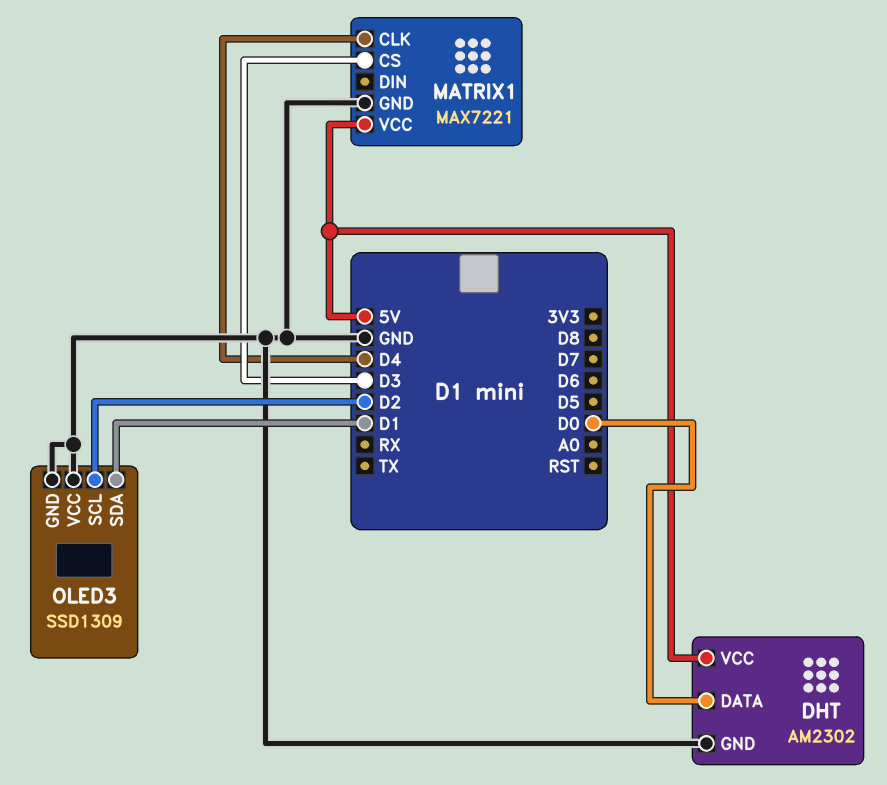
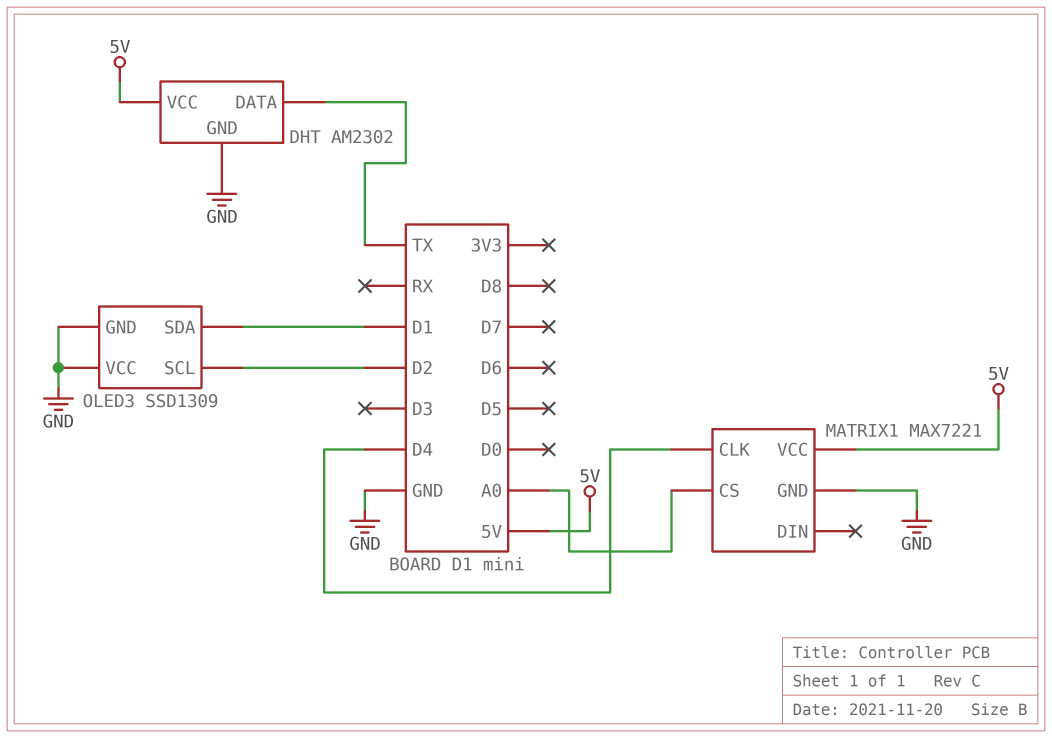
DHT pin DATA: D0 -> TX
MATRIX1 pin CS: D3 -> A0

